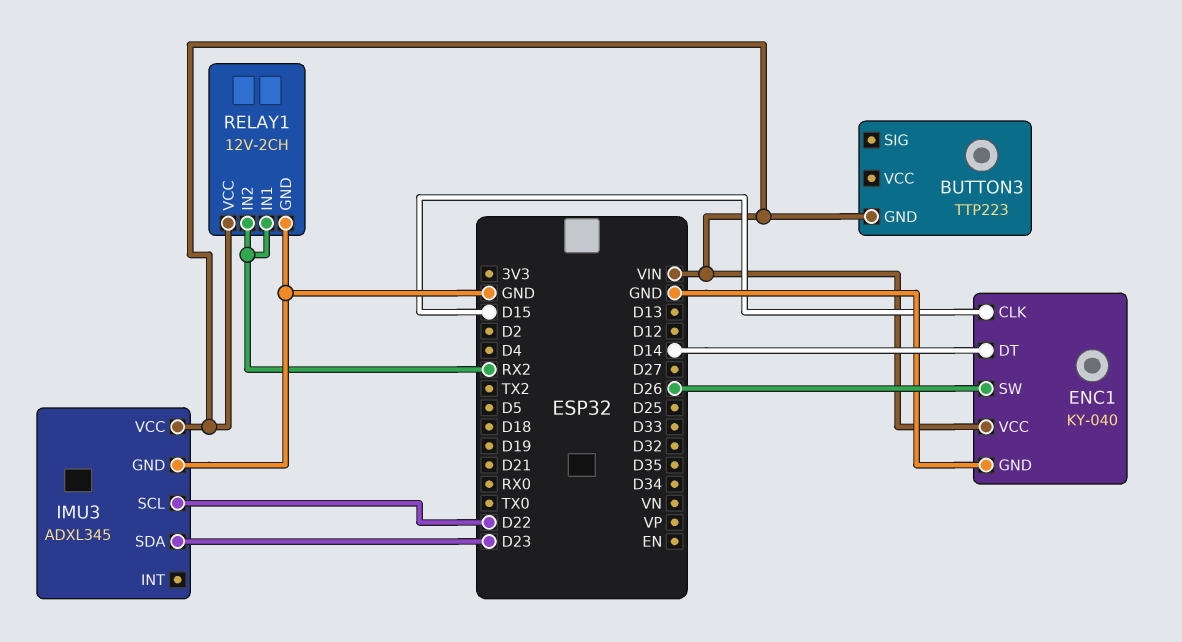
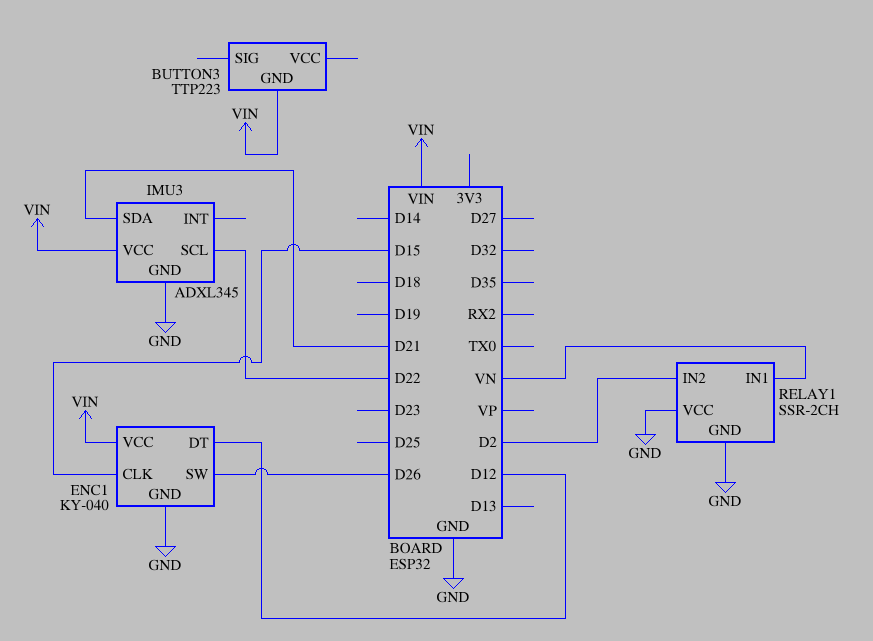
ENC1 pin DT: D14 -> D12
IMU3 pin SDA: D23 -> D21
RELAY1: 12V-2CH -> SSR-2CH
RELAY1 pin IN1: RX2 -> VN
RELAY1 pin IN2: RX2 -> D2
RELAY1 pin VCC: VIN -> GND

